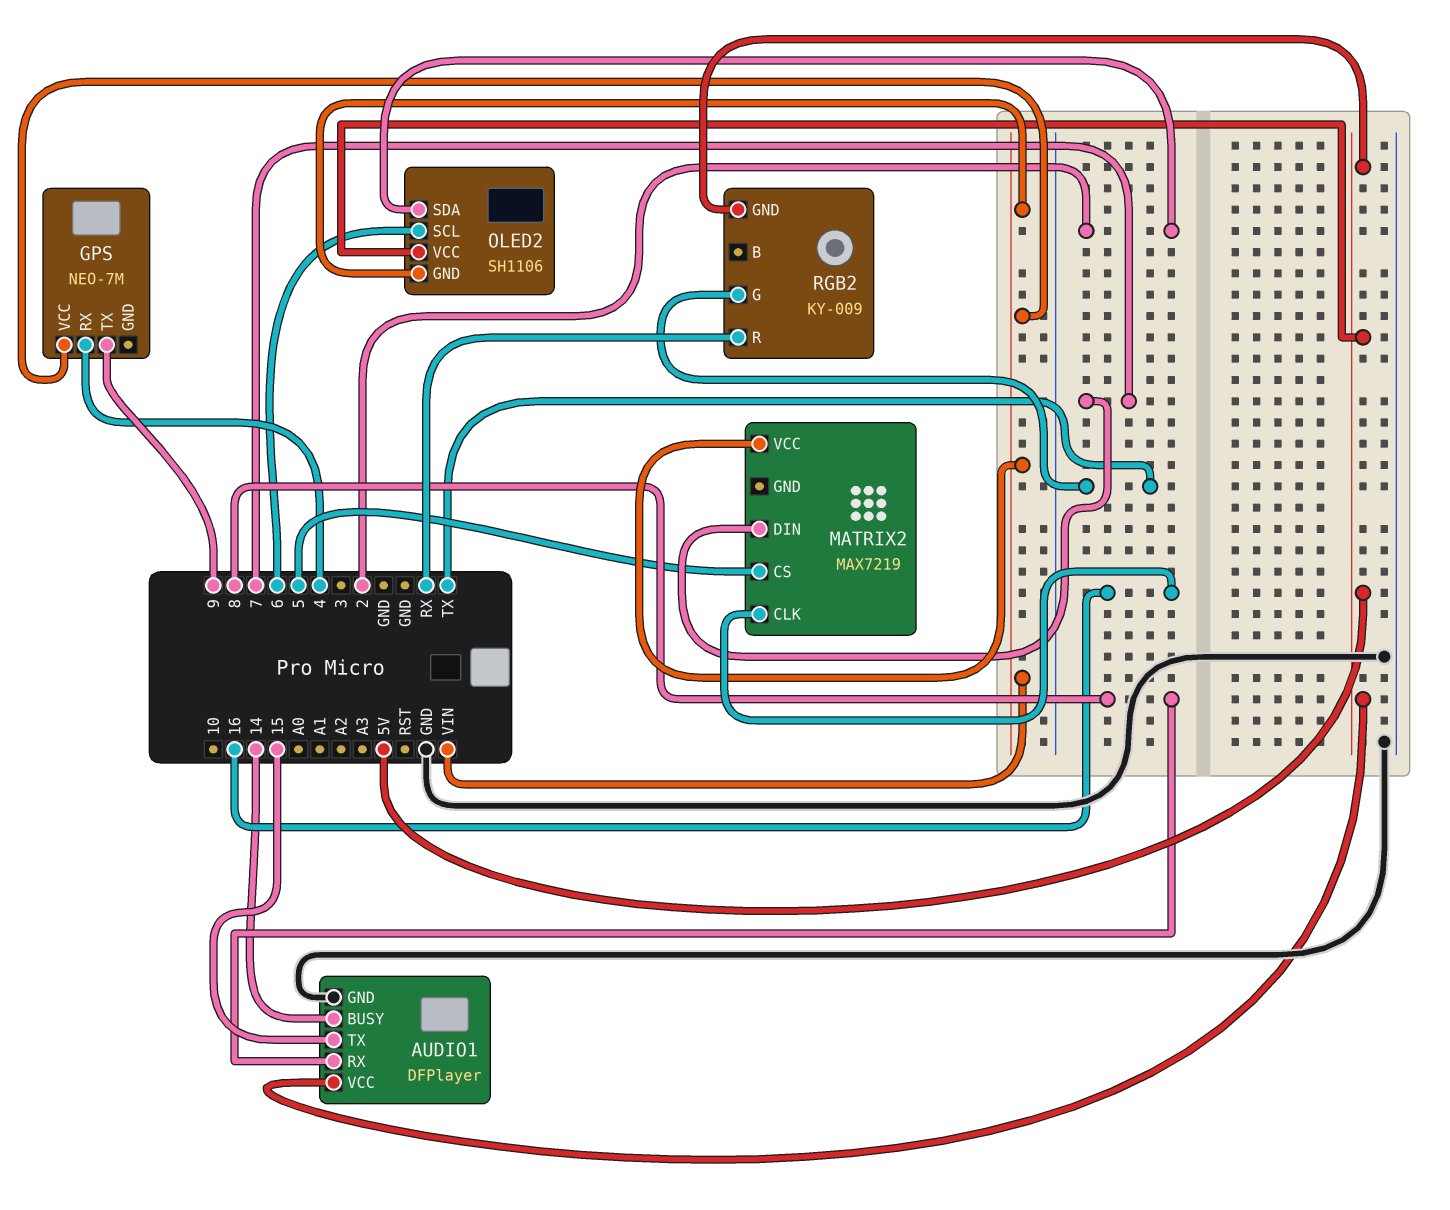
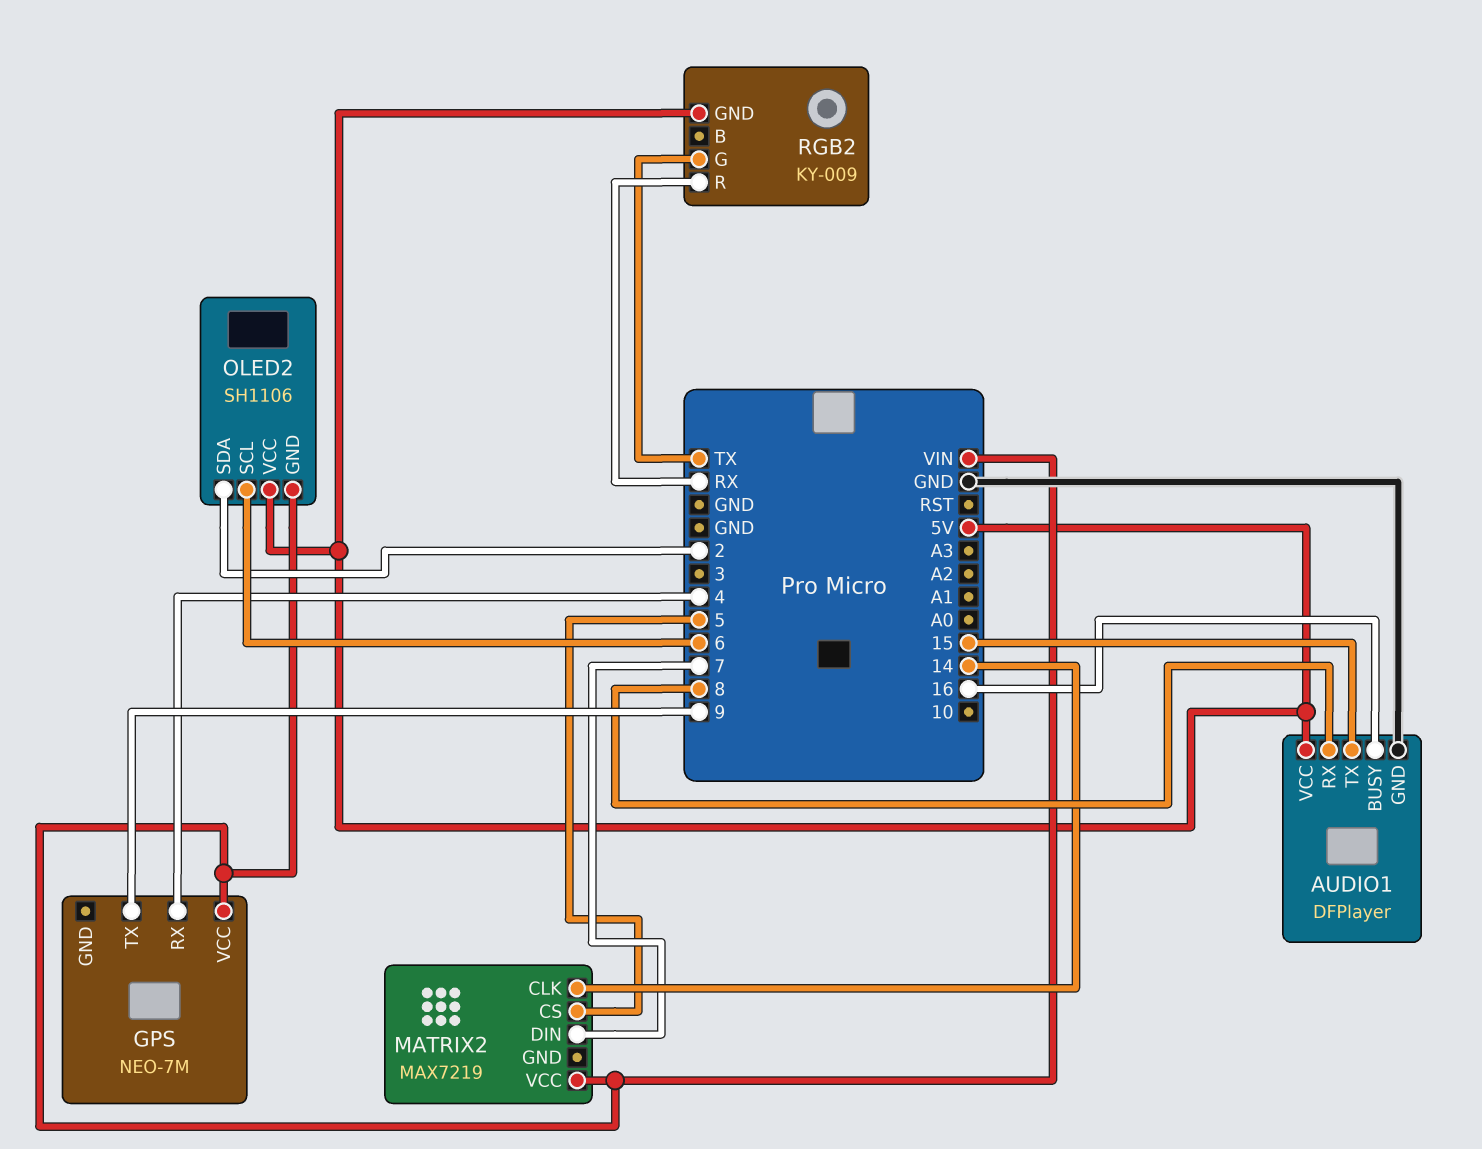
AUDIO1 pin BUSY: 14 -> 16
MATRIX2 pin CLK: 16 -> 14

